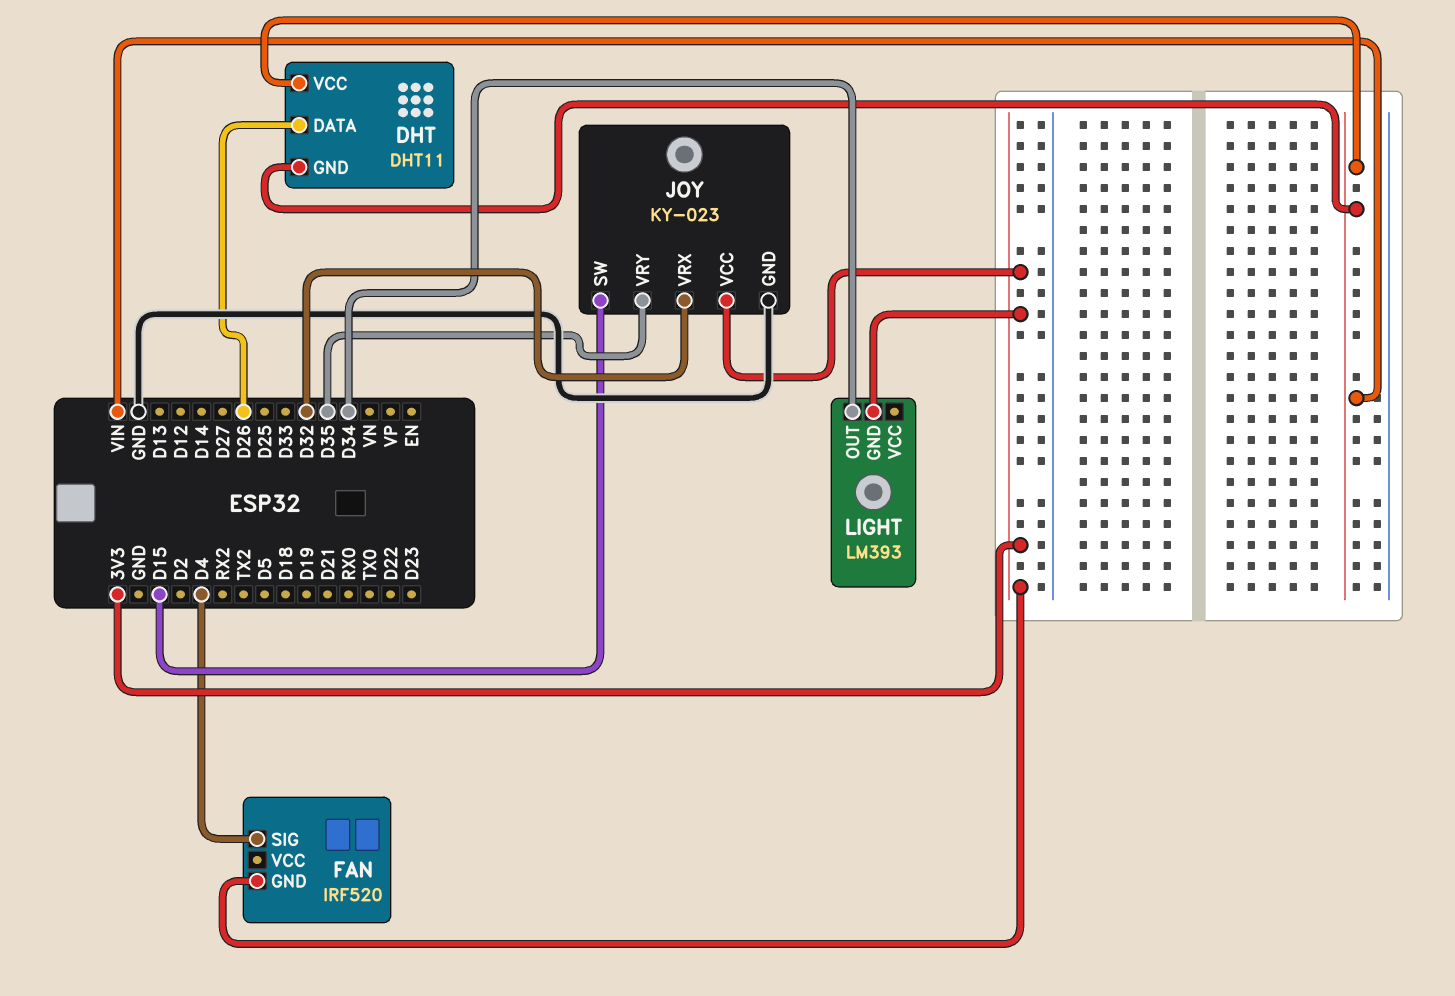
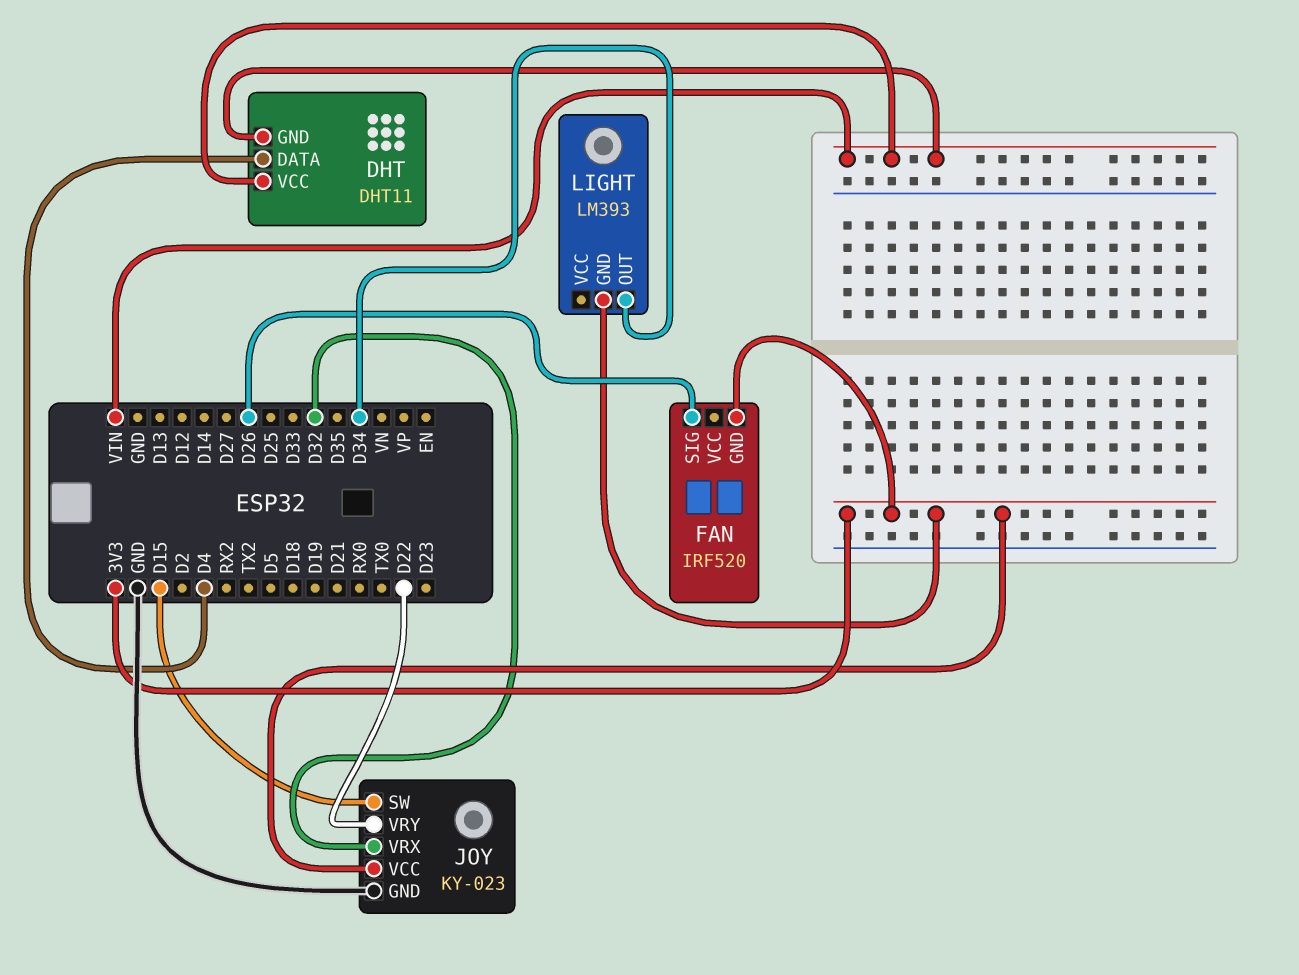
DHT pin DATA: D26 -> D4
FAN pin SIG: D4 -> D26
JOY pin VRY: D35 -> D22

